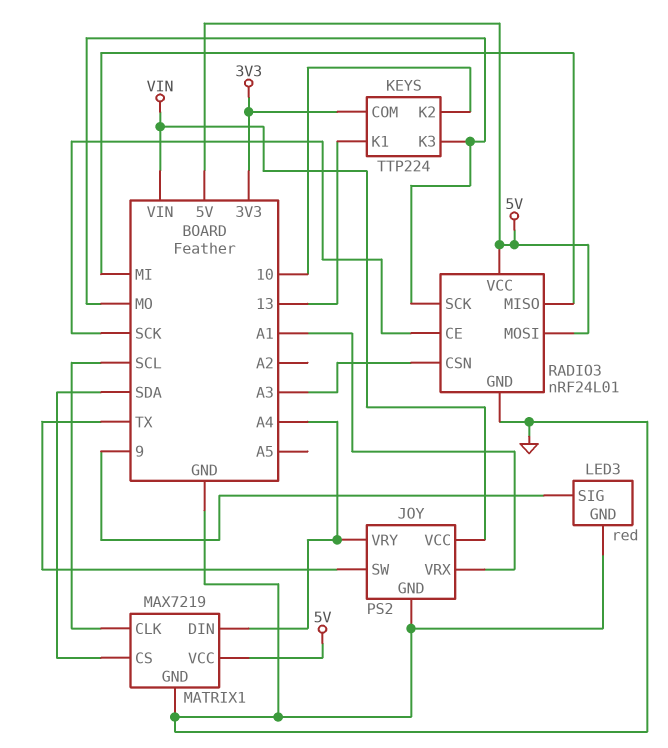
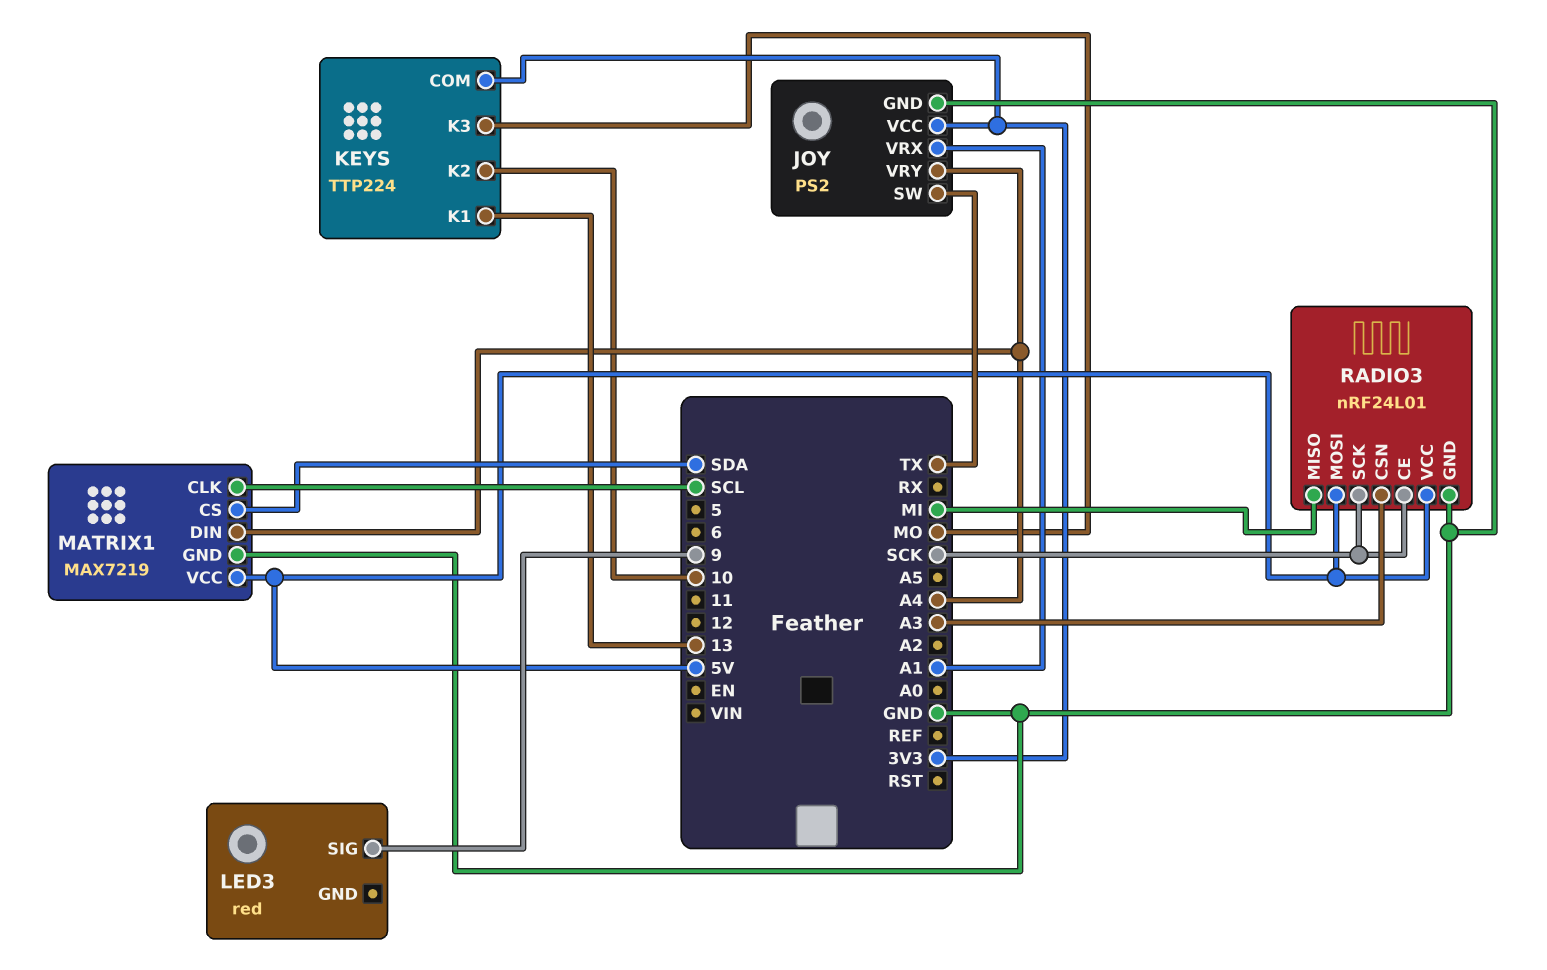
JOY pin VCC: VIN -> 3V3
LED3 pin GND: GND -> none
RADIO3 pin SCK: MO -> SCK

